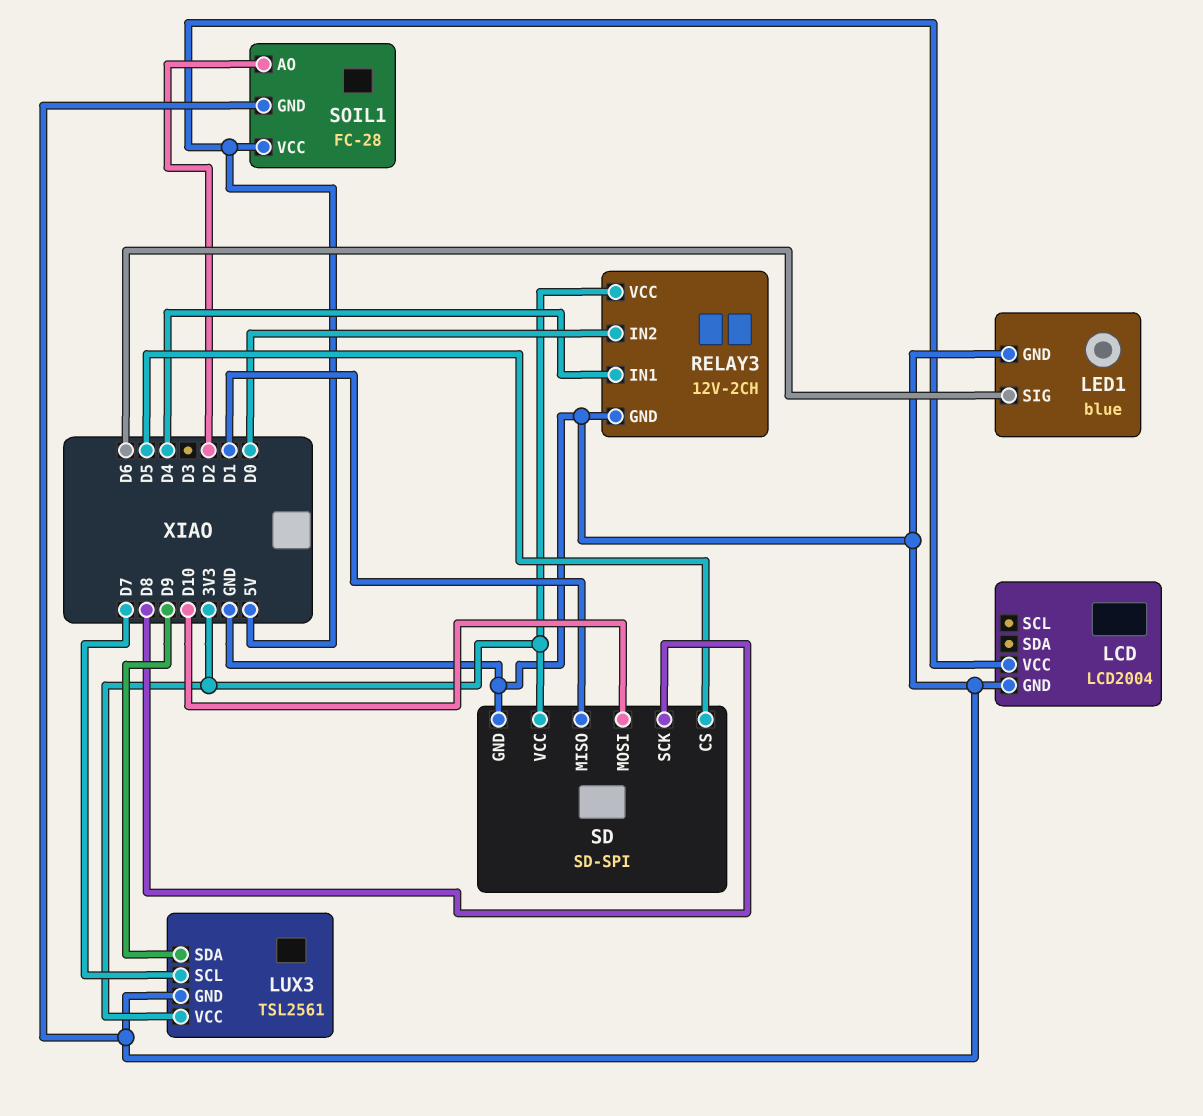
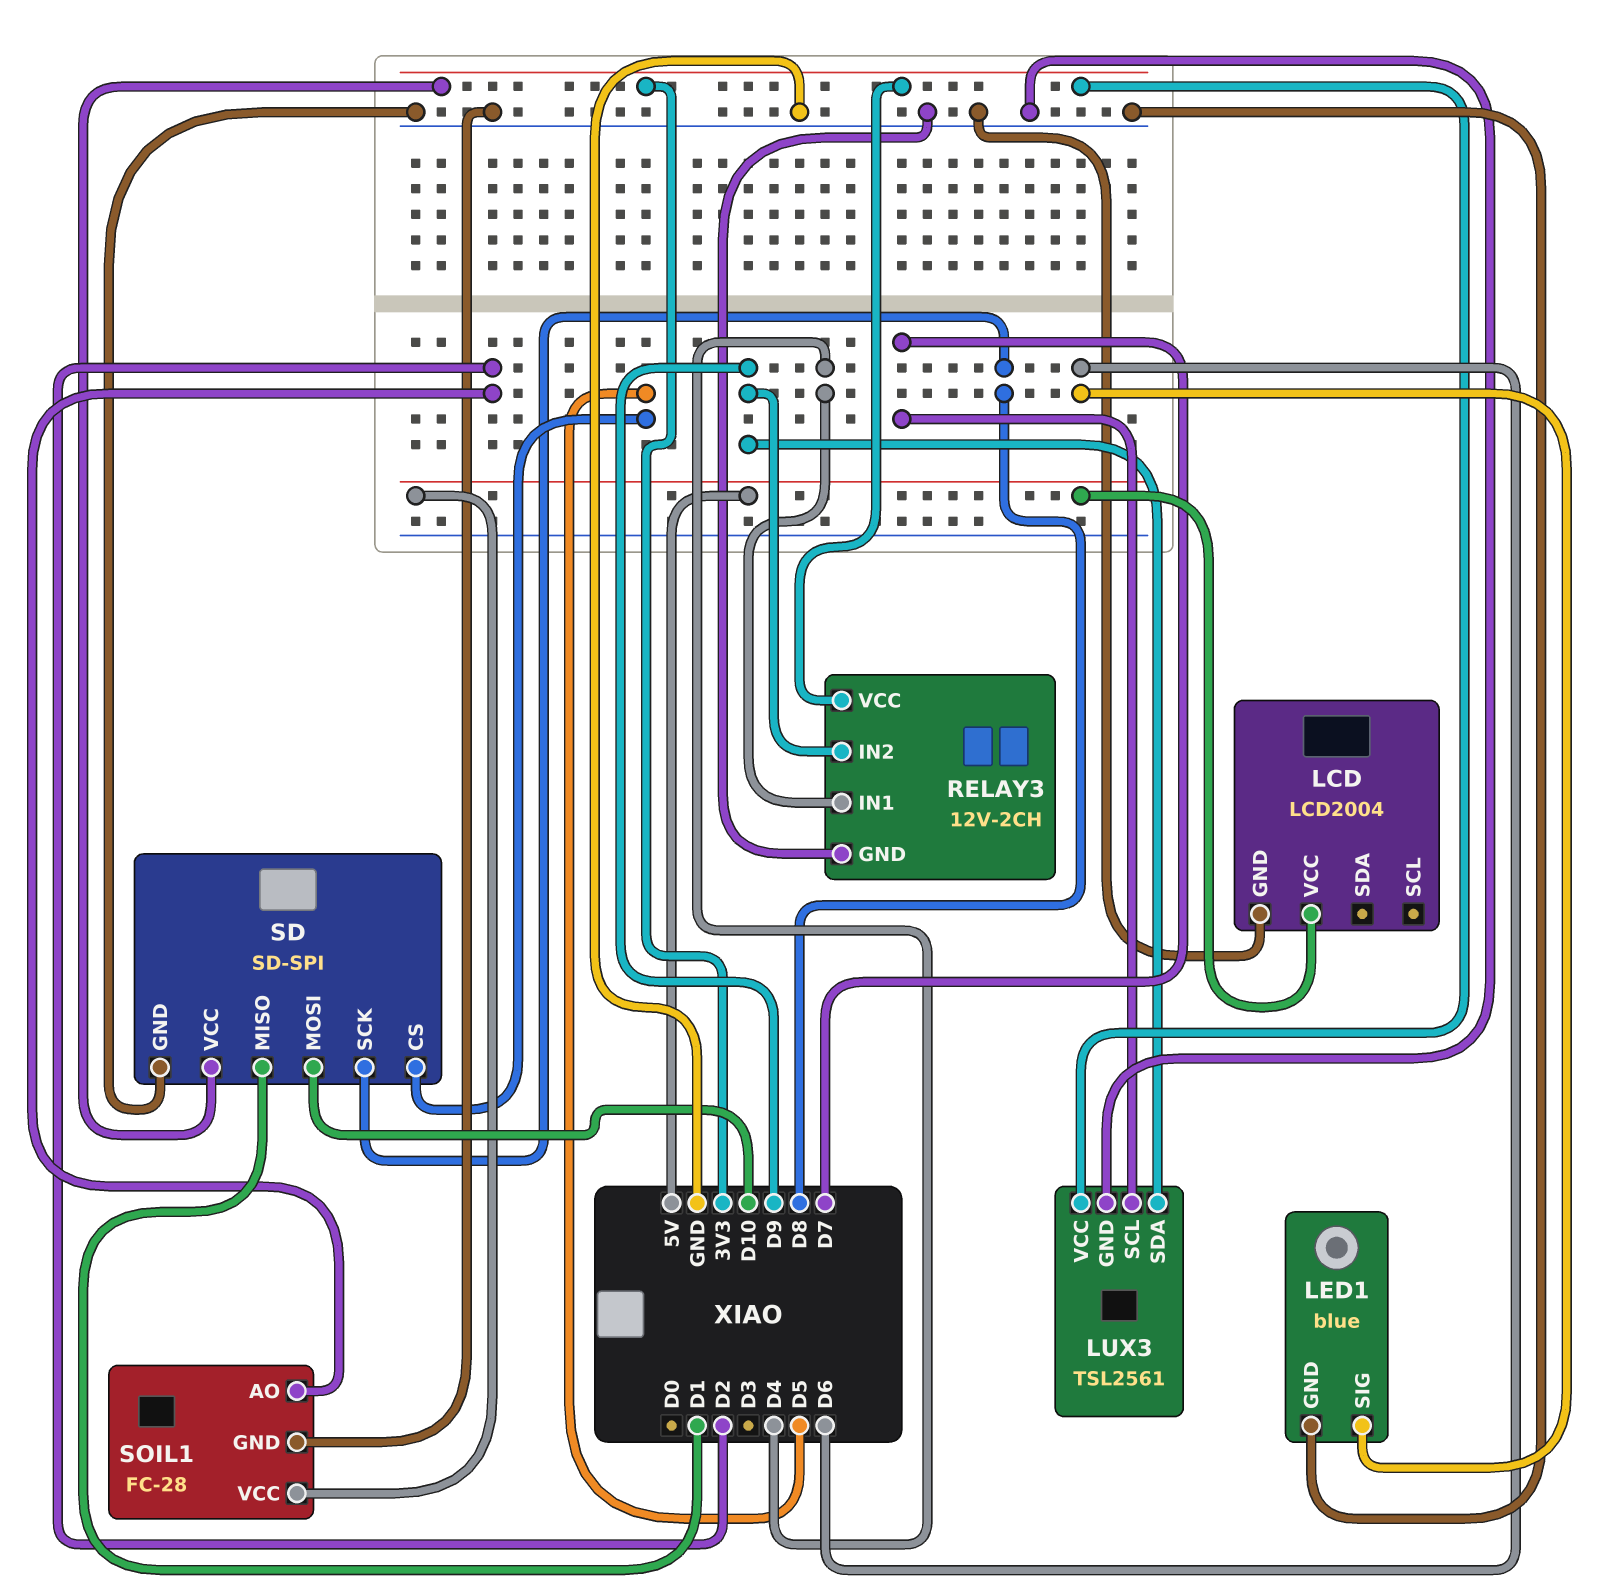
RELAY3 pin IN2: D0 -> D9

